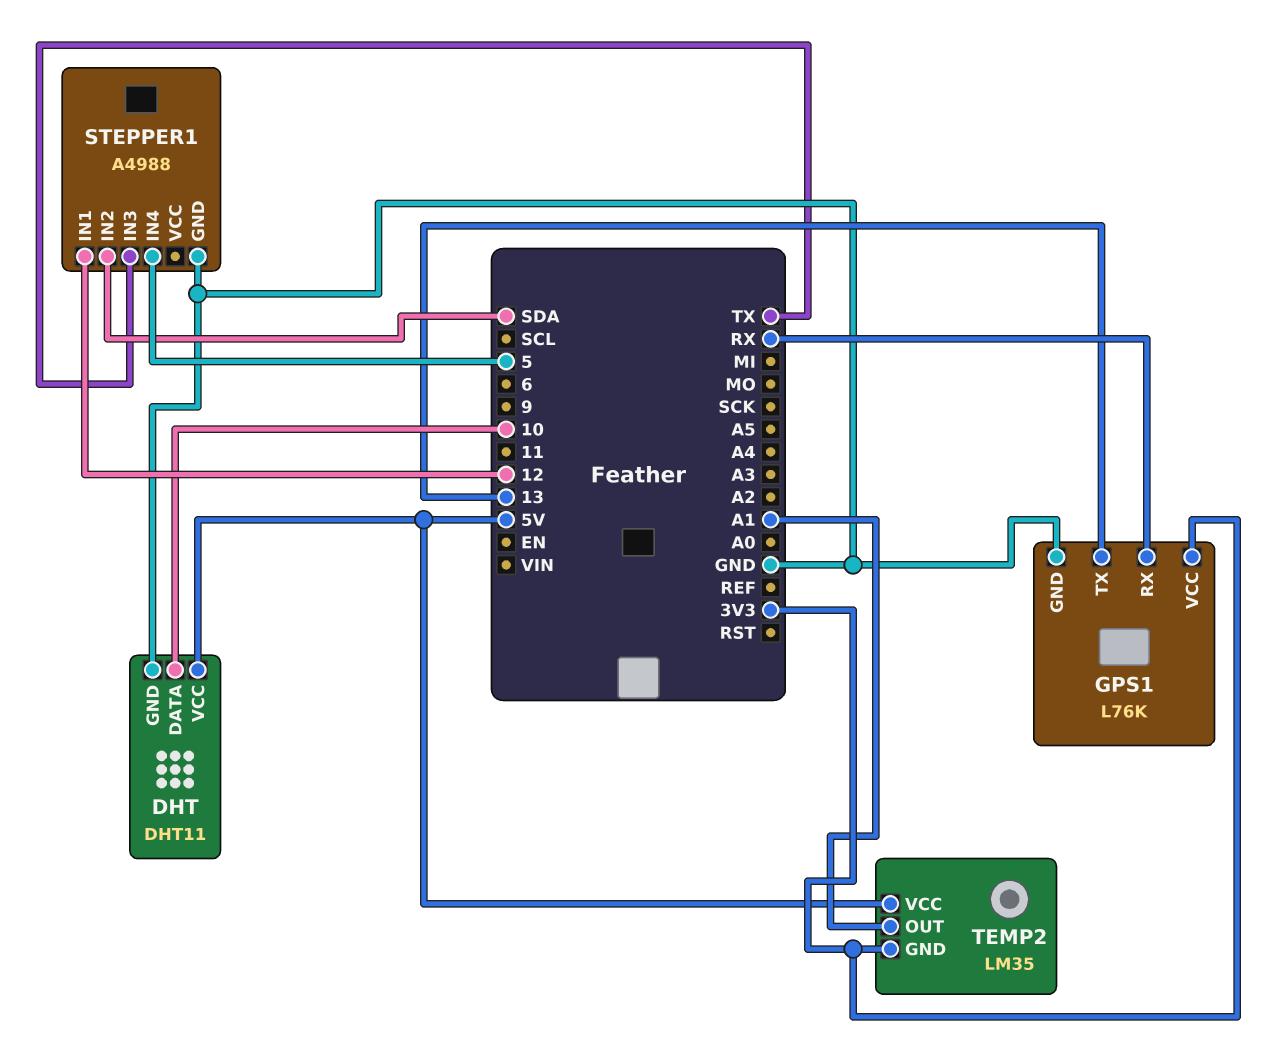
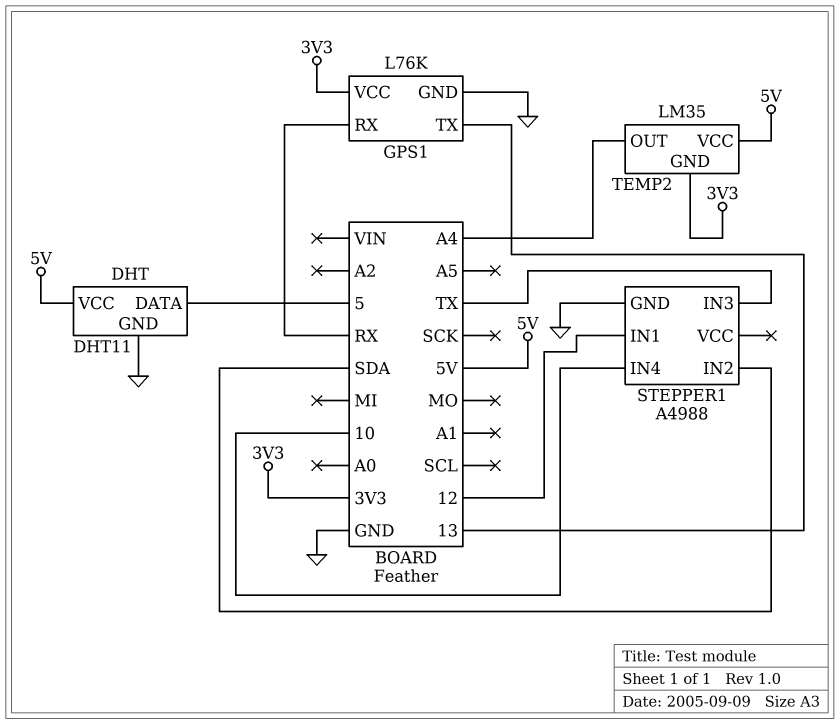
DHT pin DATA: 10 -> 5
STEPPER1 pin IN4: 5 -> 10
TEMP2 pin OUT: A1 -> A4

